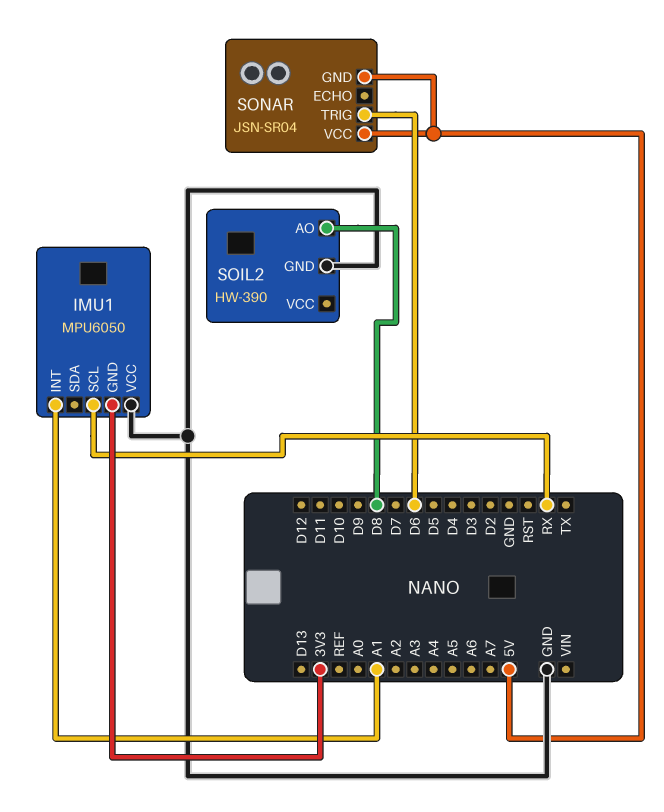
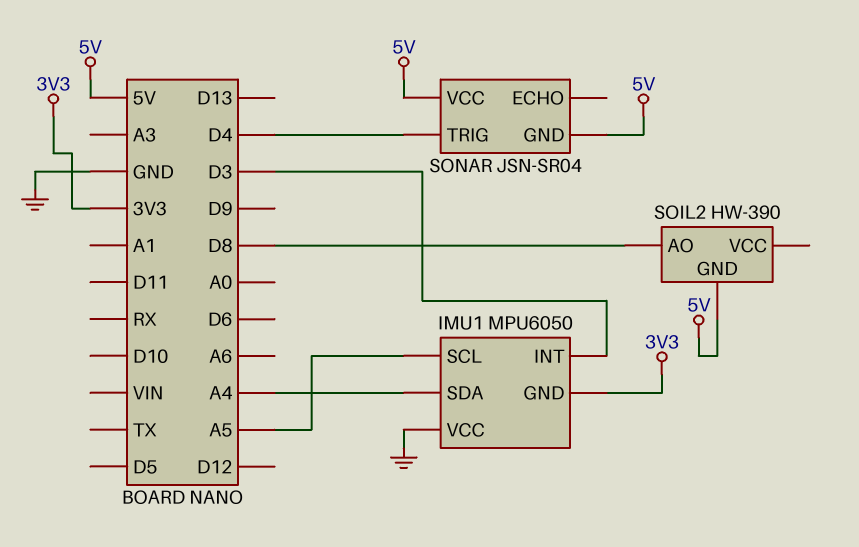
IMU1 pin INT: A1 -> D3
IMU1 pin SCL: RX -> A5
IMU1 pin SDA: none -> A4
SOIL2 pin GND: GND -> 5V
SONAR pin TRIG: D6 -> D4

